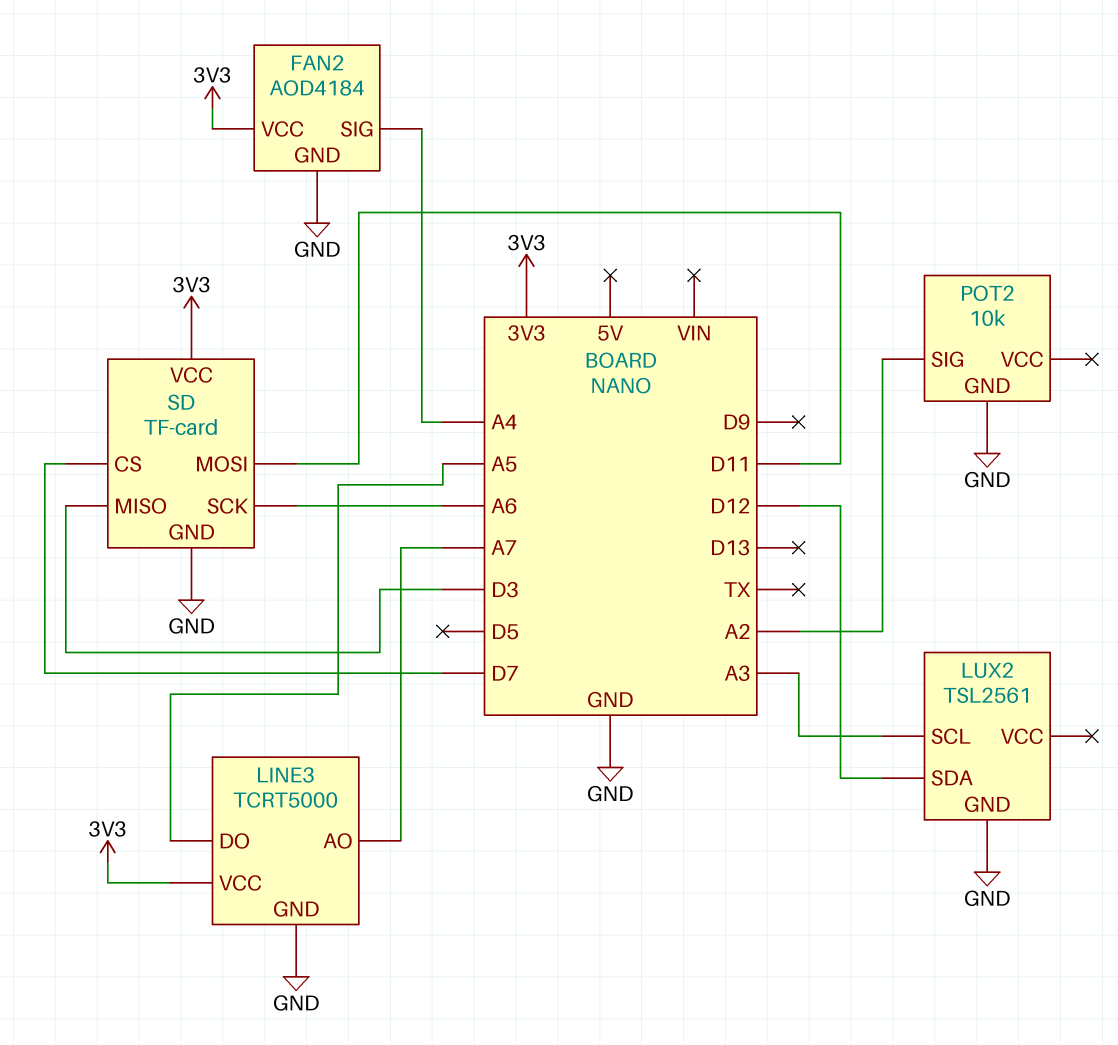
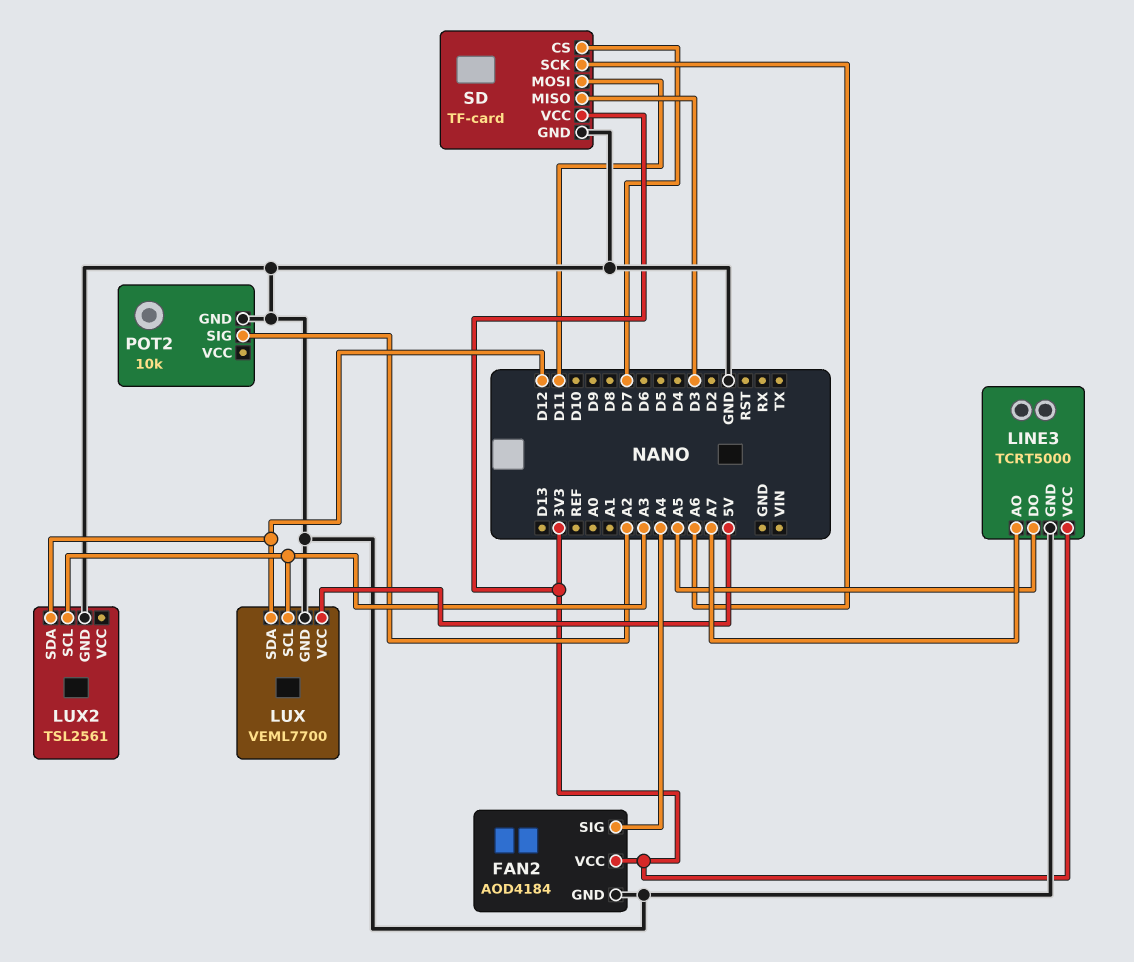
LUX: none -> VEML7700
LUX pin GND: none -> GND
LUX pin SCL: none -> A3
LUX pin SDA: none -> D12
LUX pin VCC: none -> 5V

